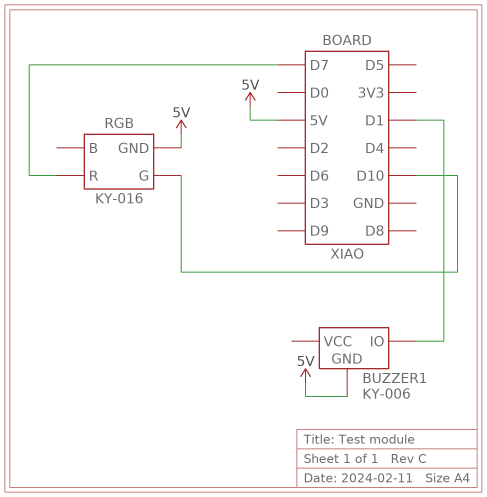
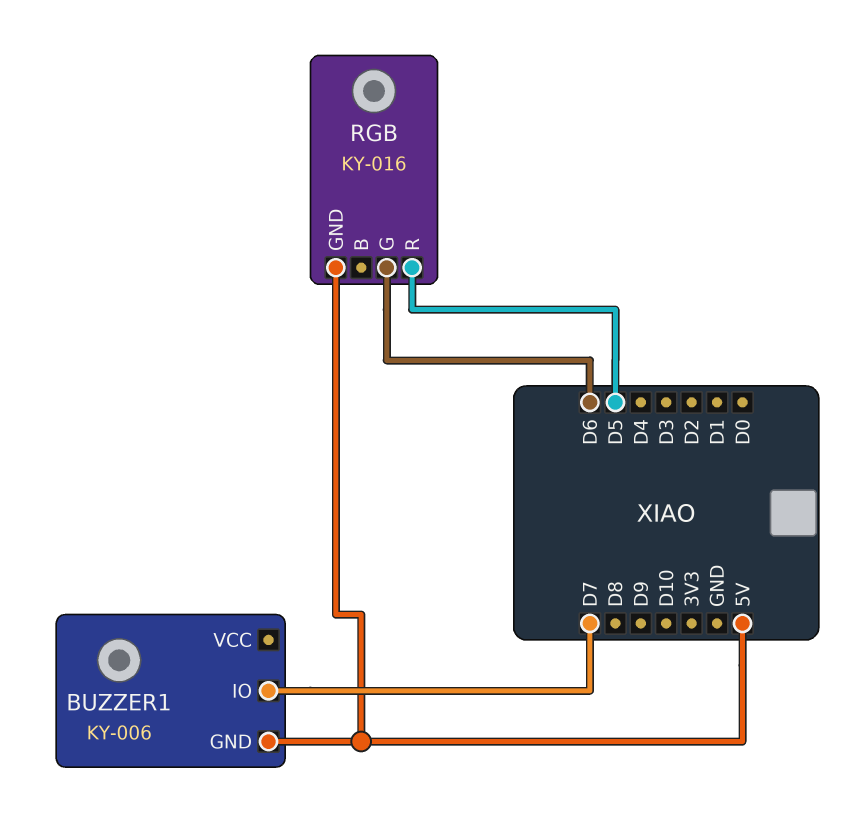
BUZZER1 pin IO: D1 -> D7
RGB pin G: D10 -> D6
RGB pin R: D7 -> D5

